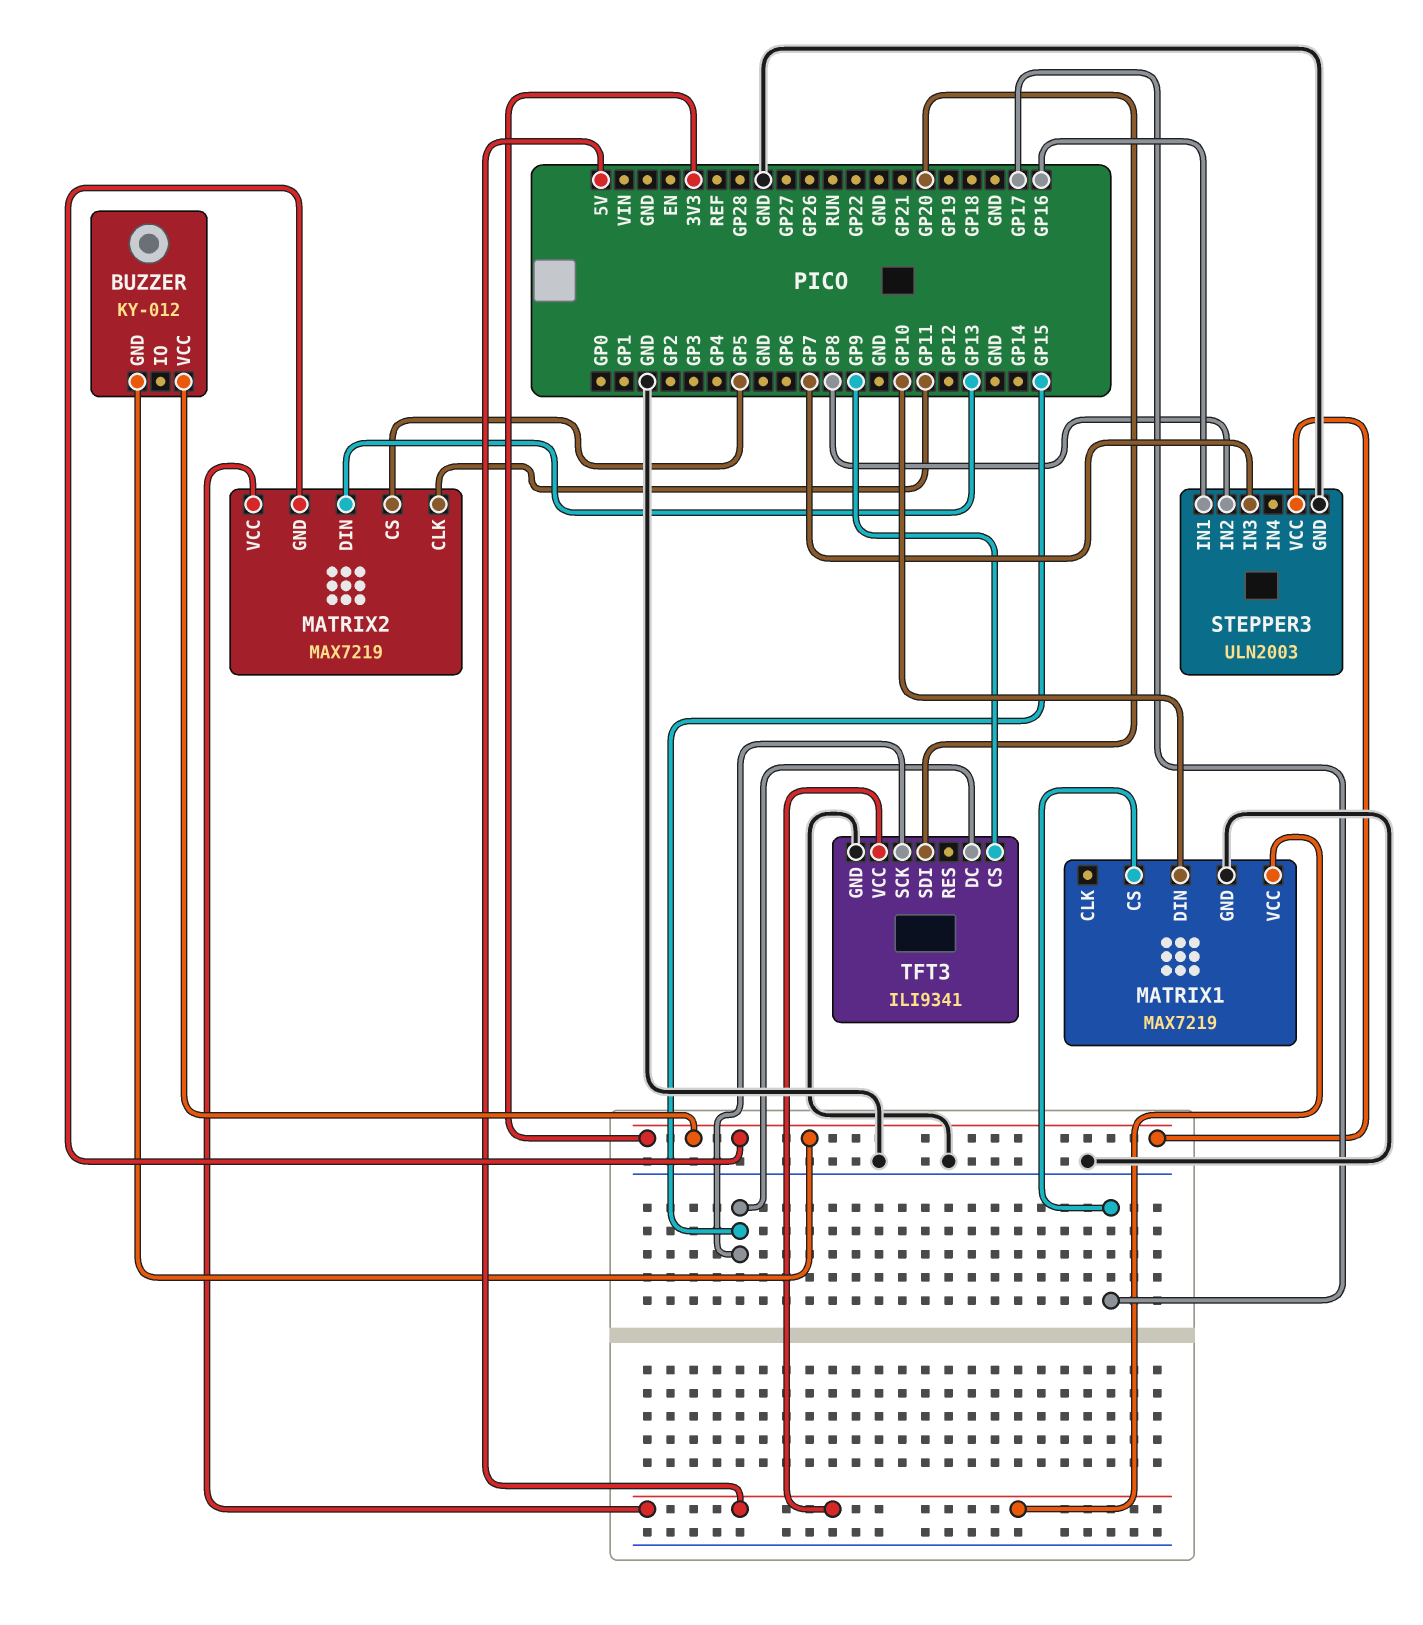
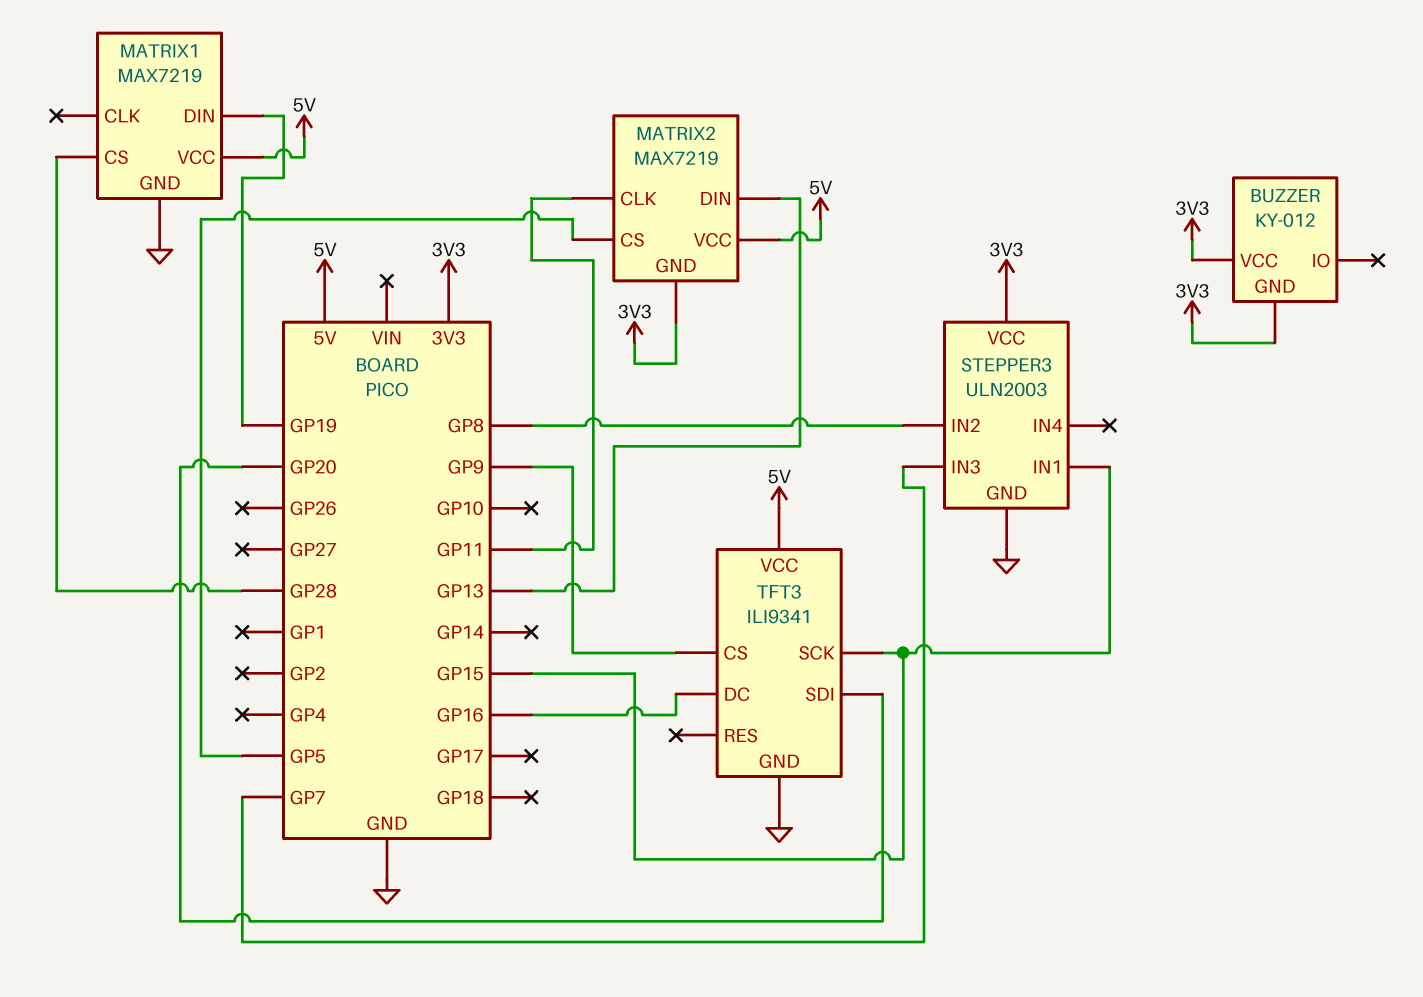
MATRIX1 pin CS: GP17 -> GP28
MATRIX1 pin DIN: GP10 -> GP19
STEPPER3 pin IN1: GP16 -> GP15
TFT3 pin DC: GP15 -> GP16

